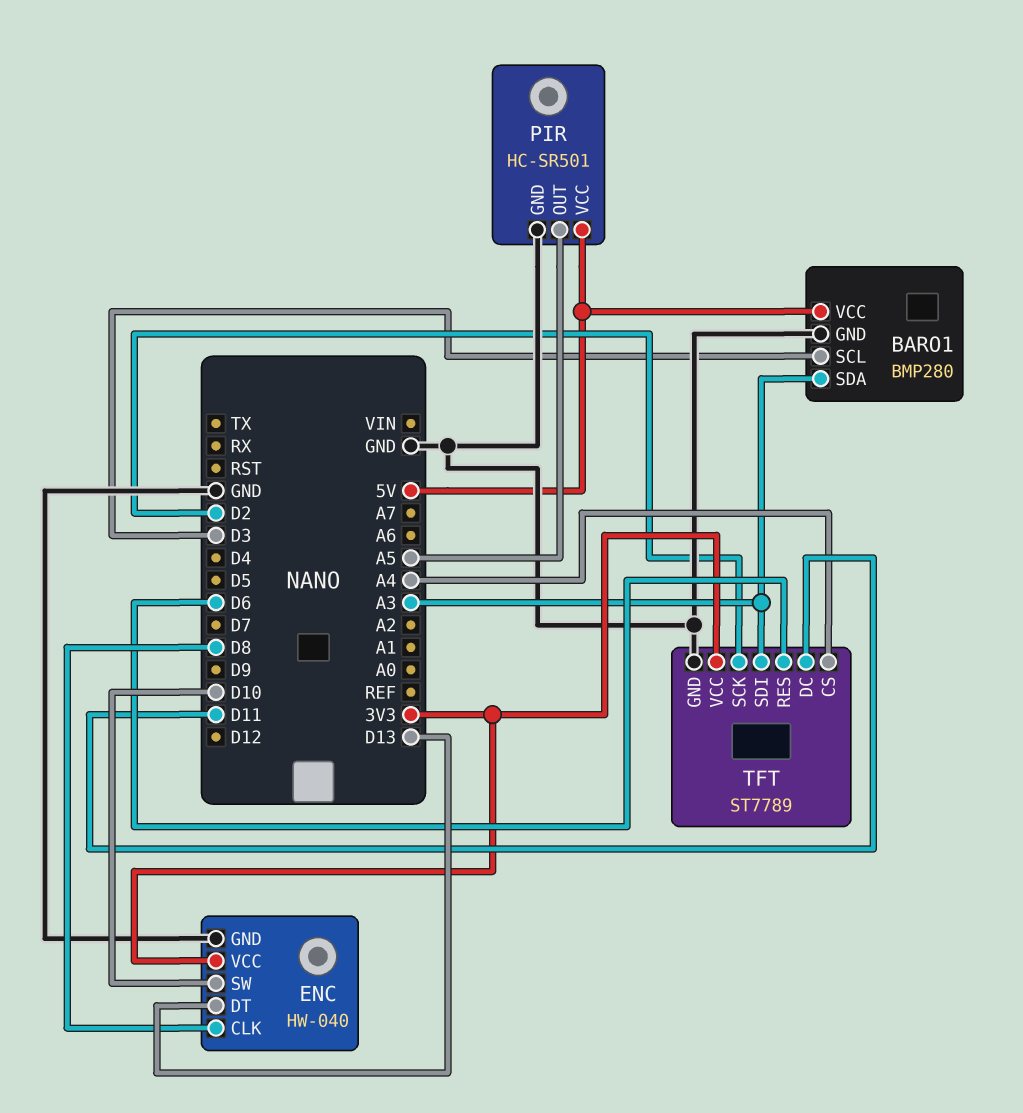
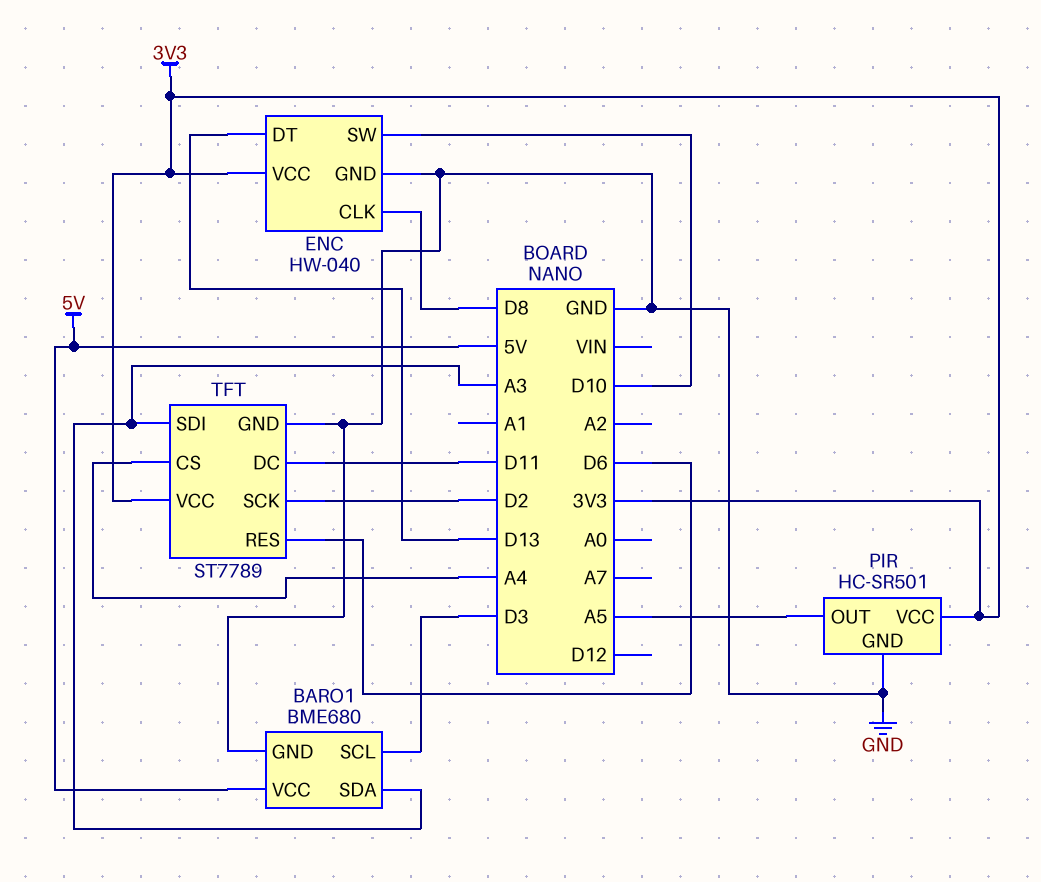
BARO1: BMP280 -> BME680
PIR pin VCC: 5V -> 3V3

